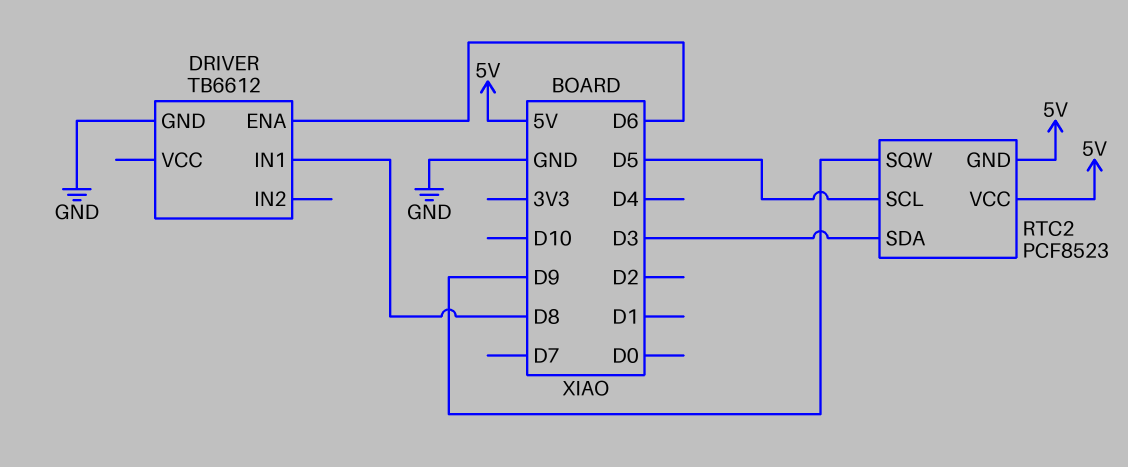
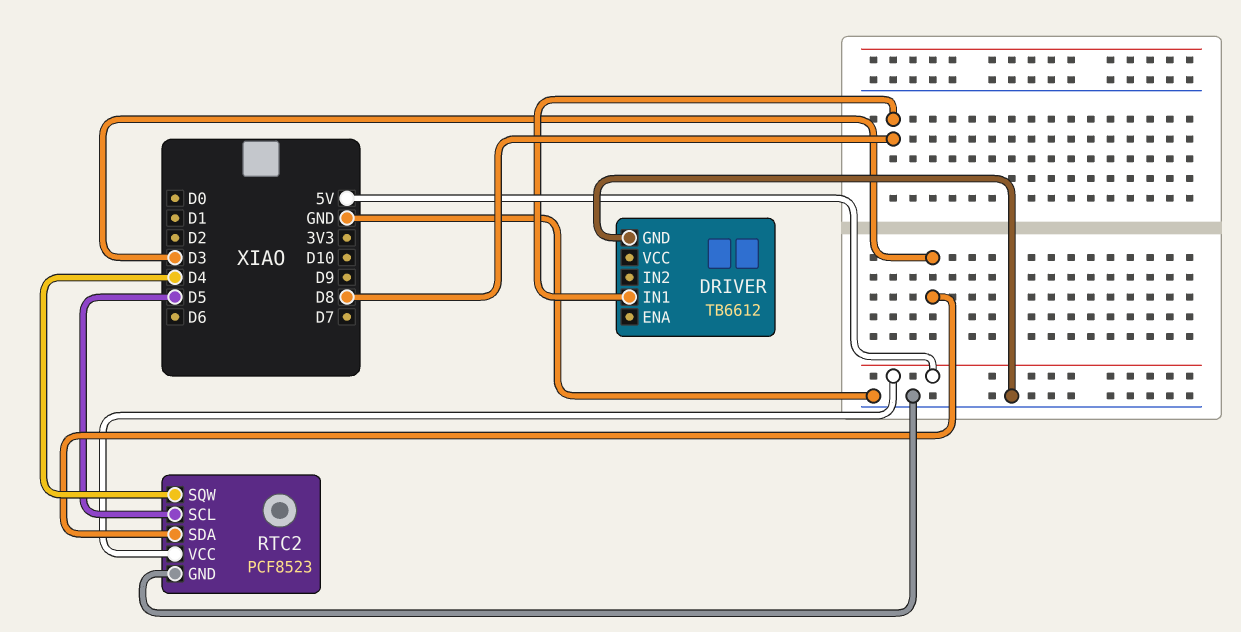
DRIVER pin ENA: D6 -> none
RTC2 pin GND: 5V -> GND
RTC2 pin SQW: D9 -> D4

